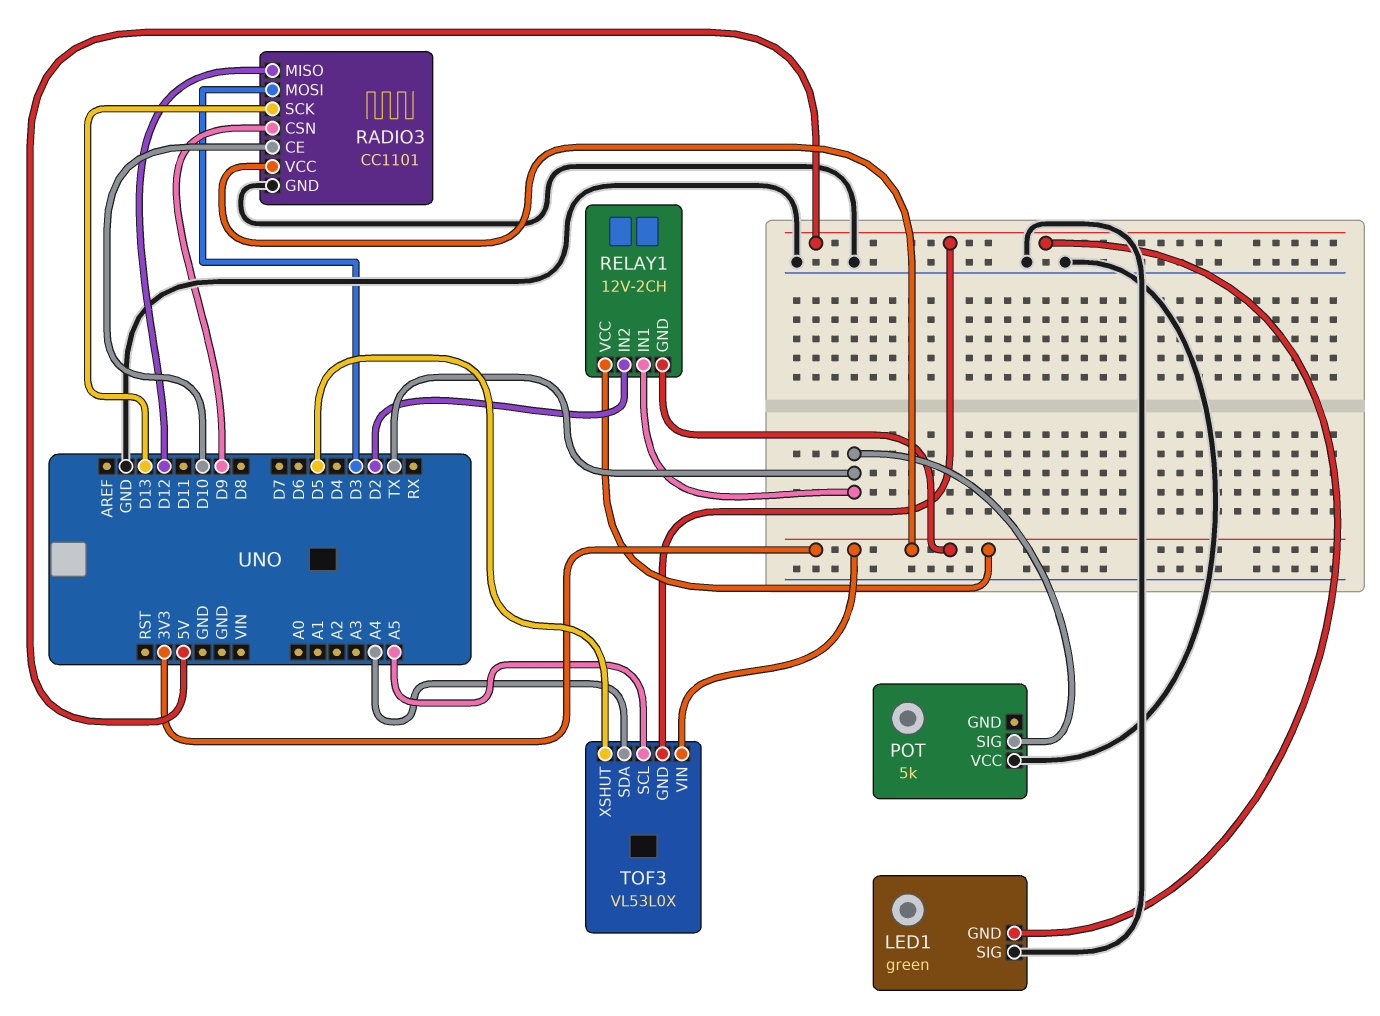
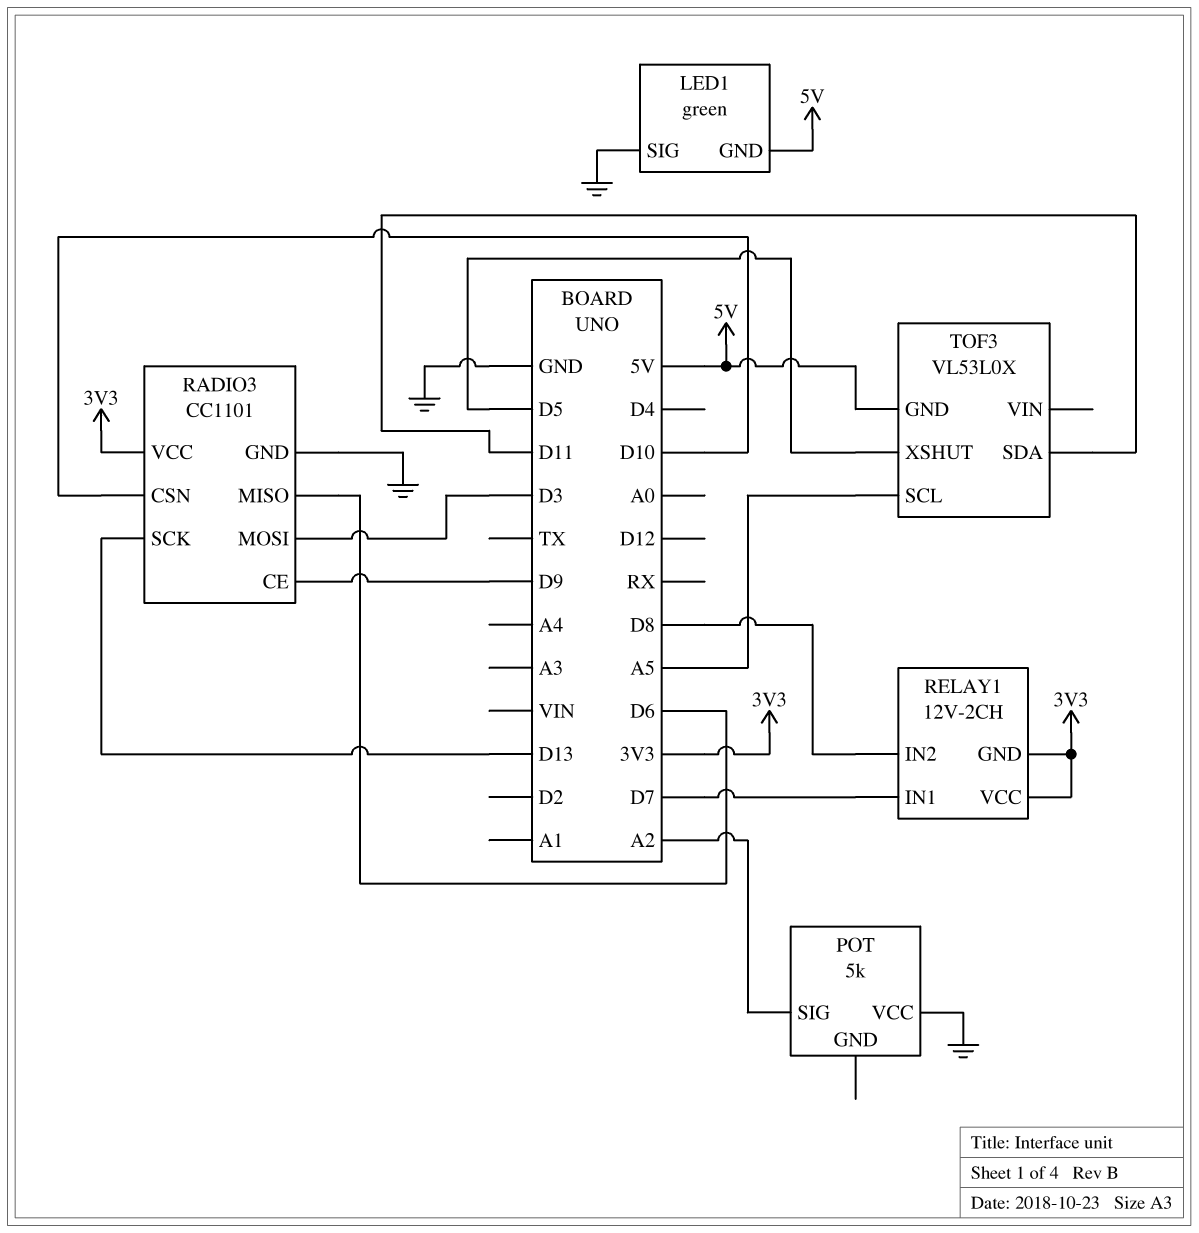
POT pin SIG: TX -> A2
RADIO3 pin CE: D10 -> D9
RADIO3 pin CSN: D9 -> D10
RADIO3 pin MISO: D12 -> D6
RELAY1 pin IN1: TX -> D7
RELAY1 pin IN2: D2 -> D8
TOF3 pin SDA: A4 -> D11
TOF3 pin VIN: 3V3 -> none

